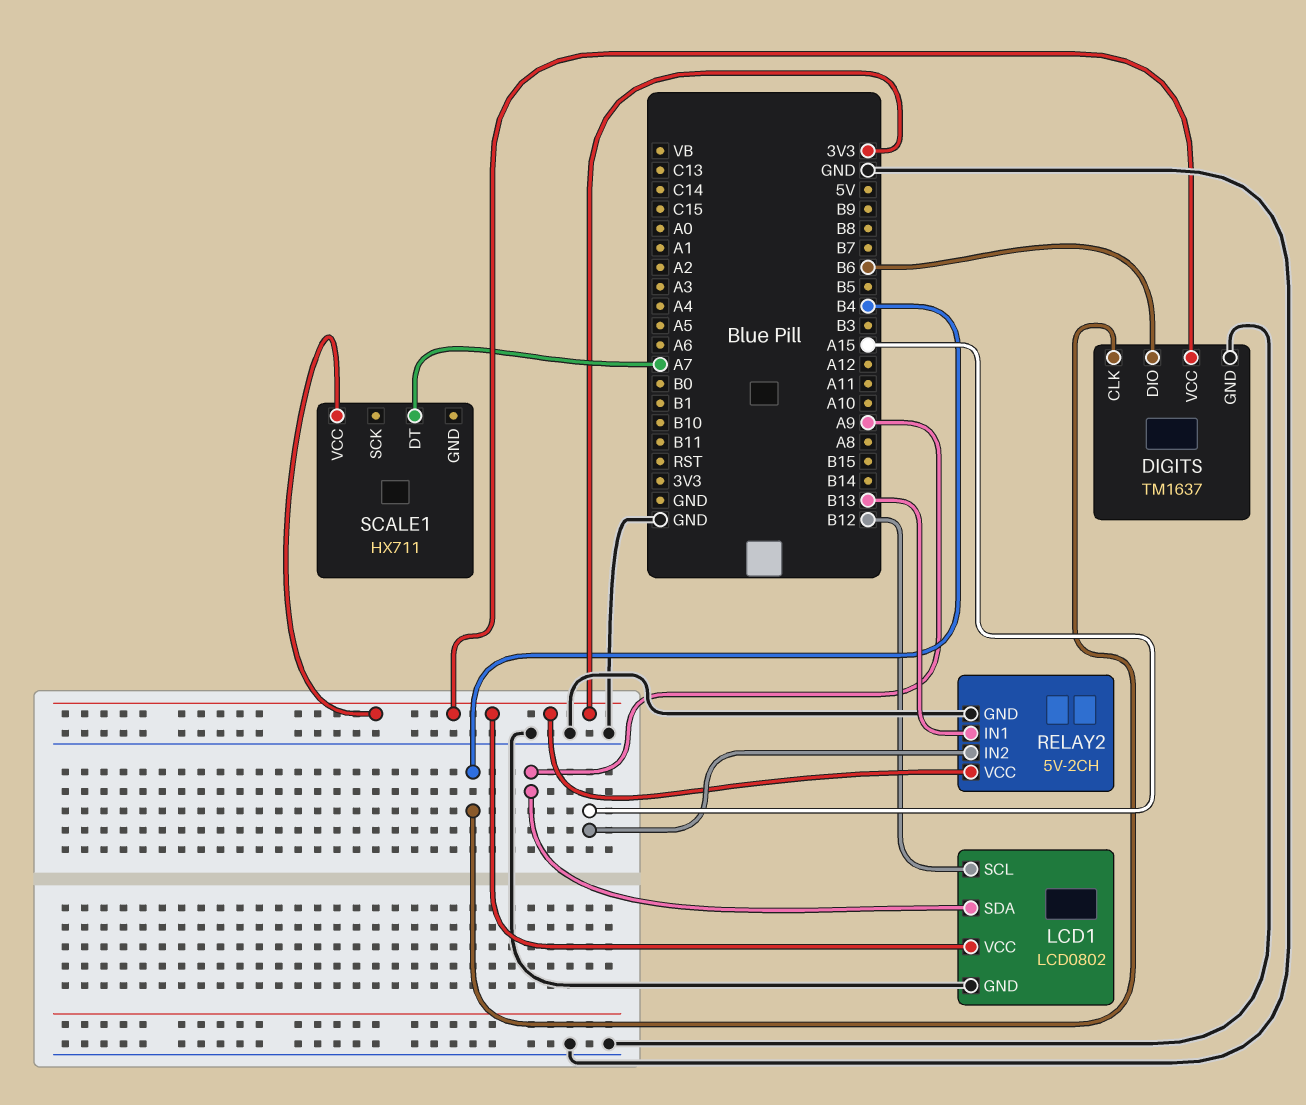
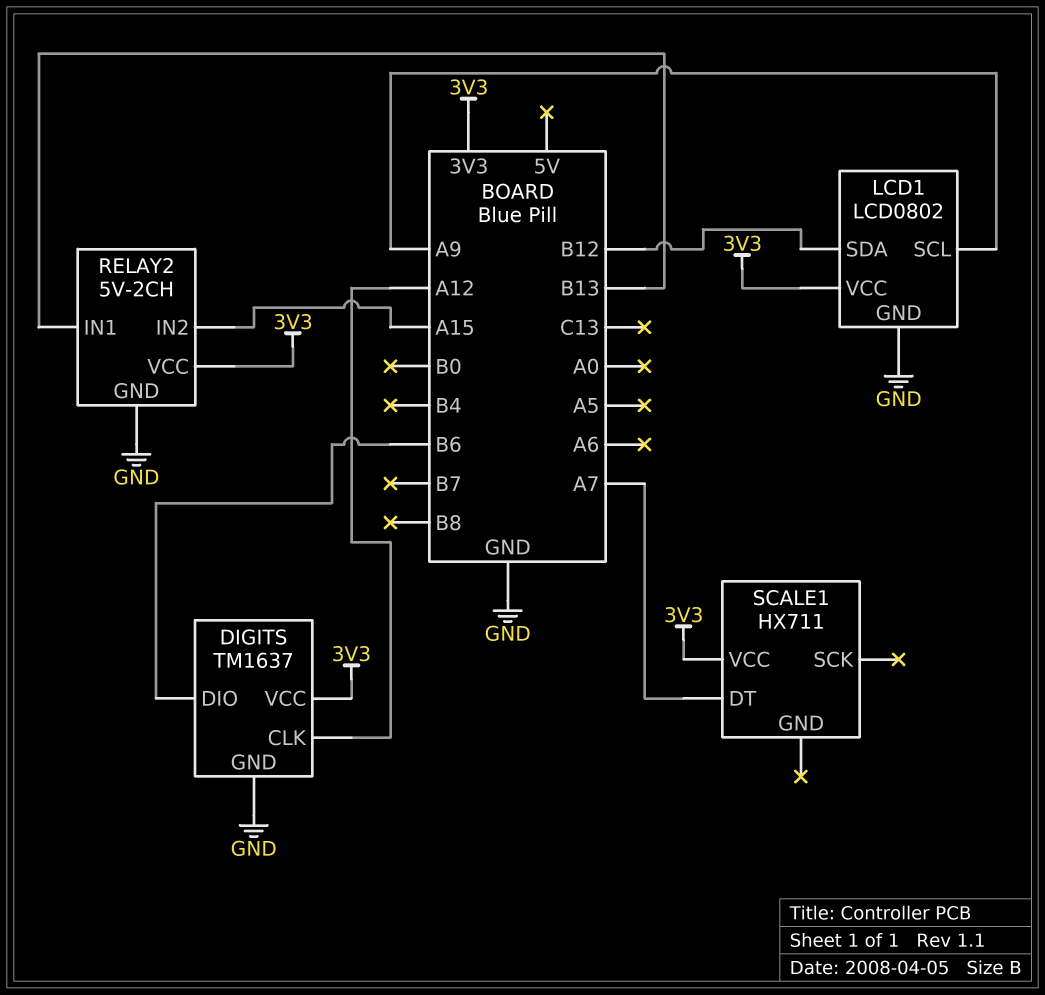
DIGITS pin CLK: B4 -> A12
LCD1 pin SCL: B12 -> A9
LCD1 pin SDA: A9 -> B12

